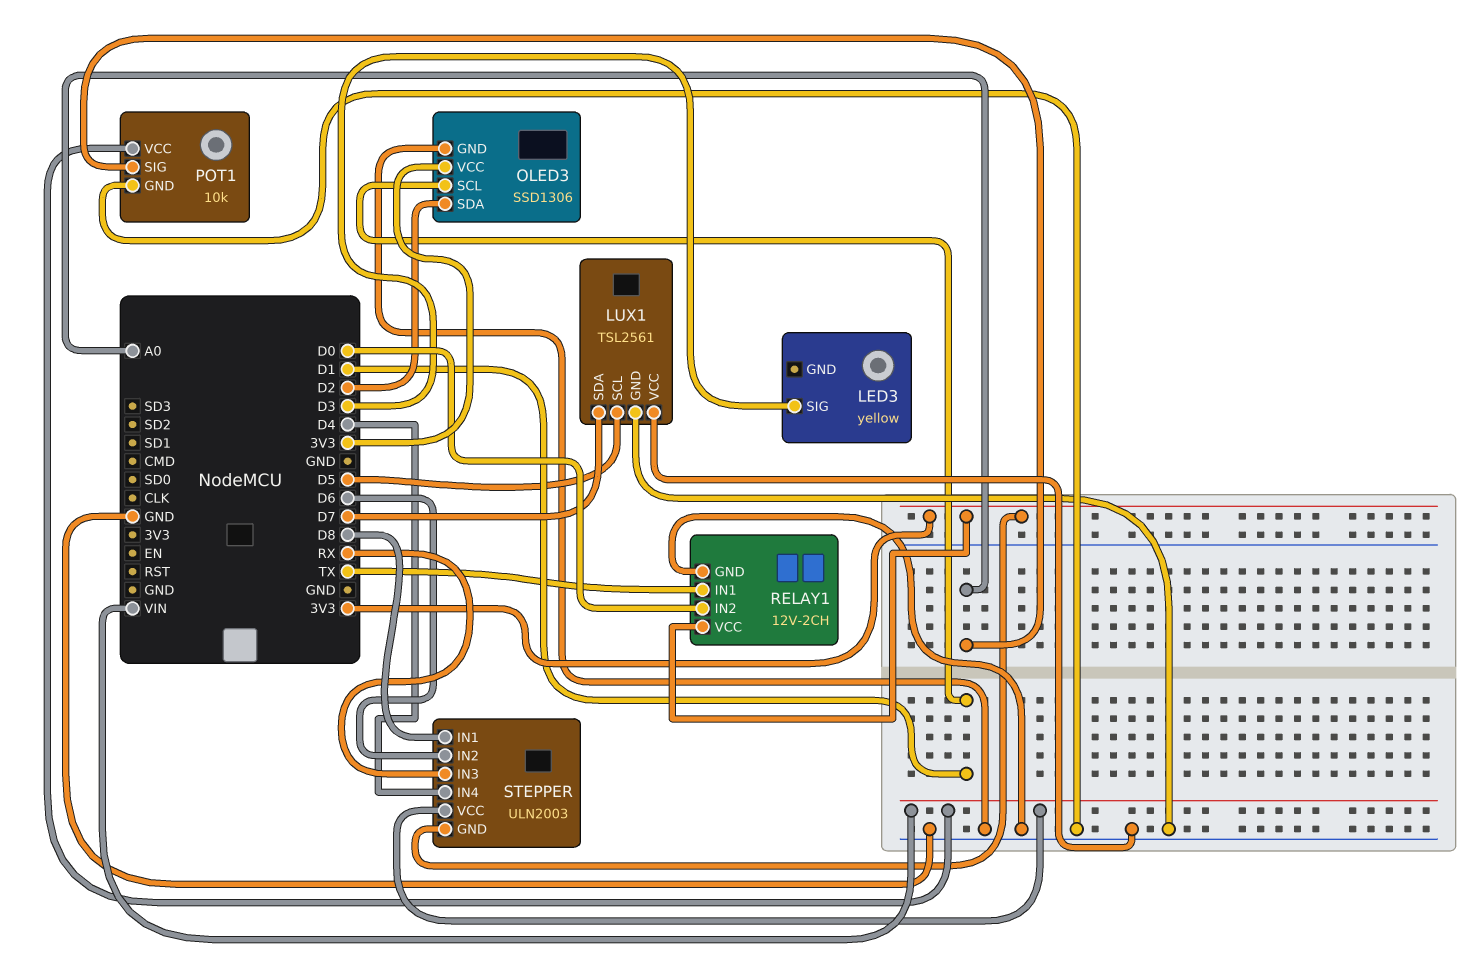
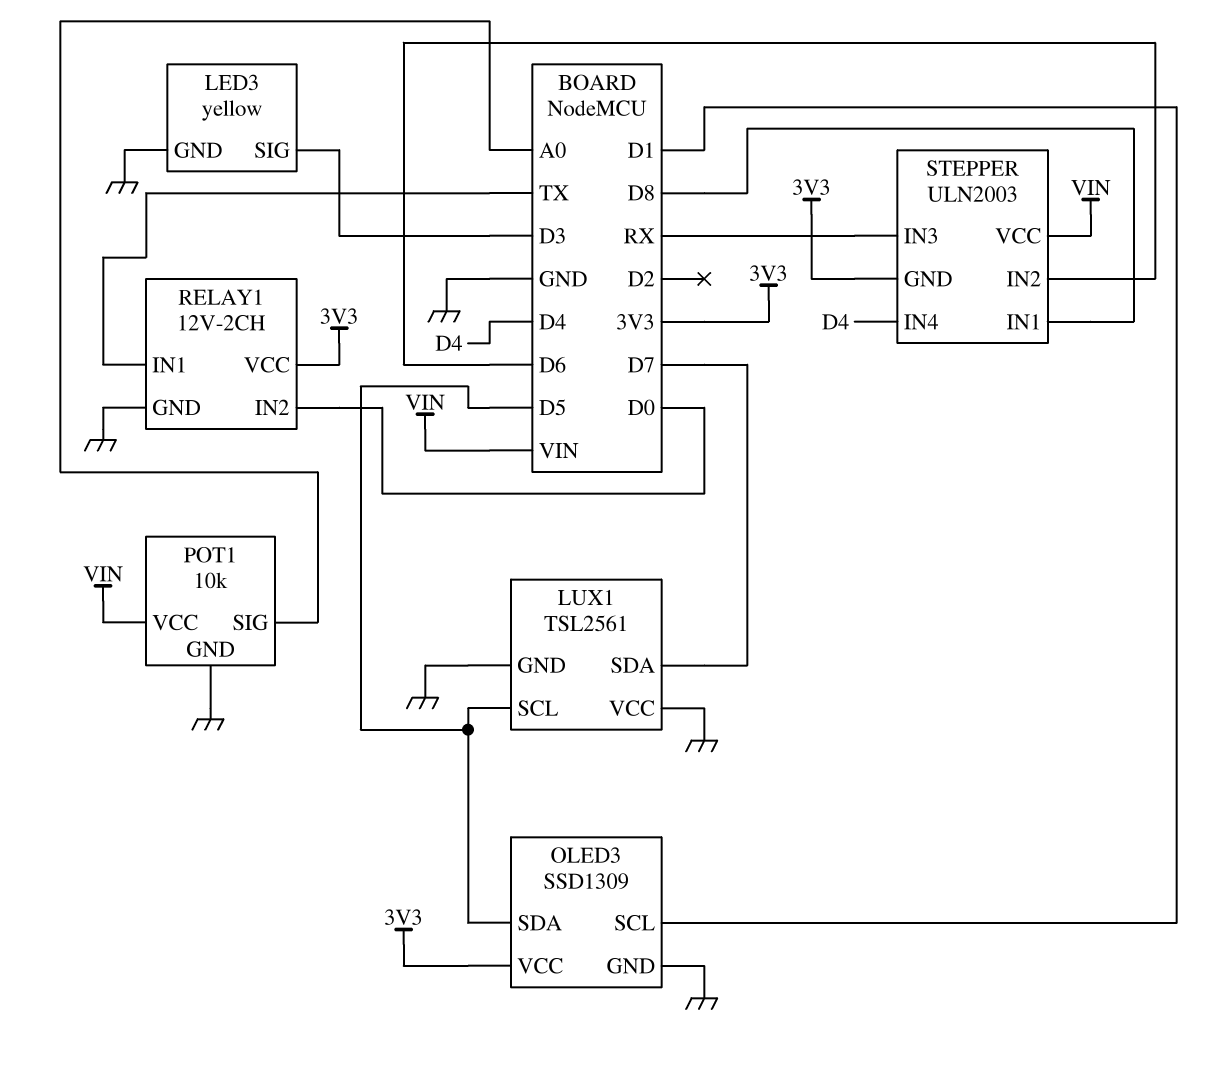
LED3 pin GND: none -> GND
OLED3: SSD1306 -> SSD1309
OLED3 pin SDA: D2 -> D5

